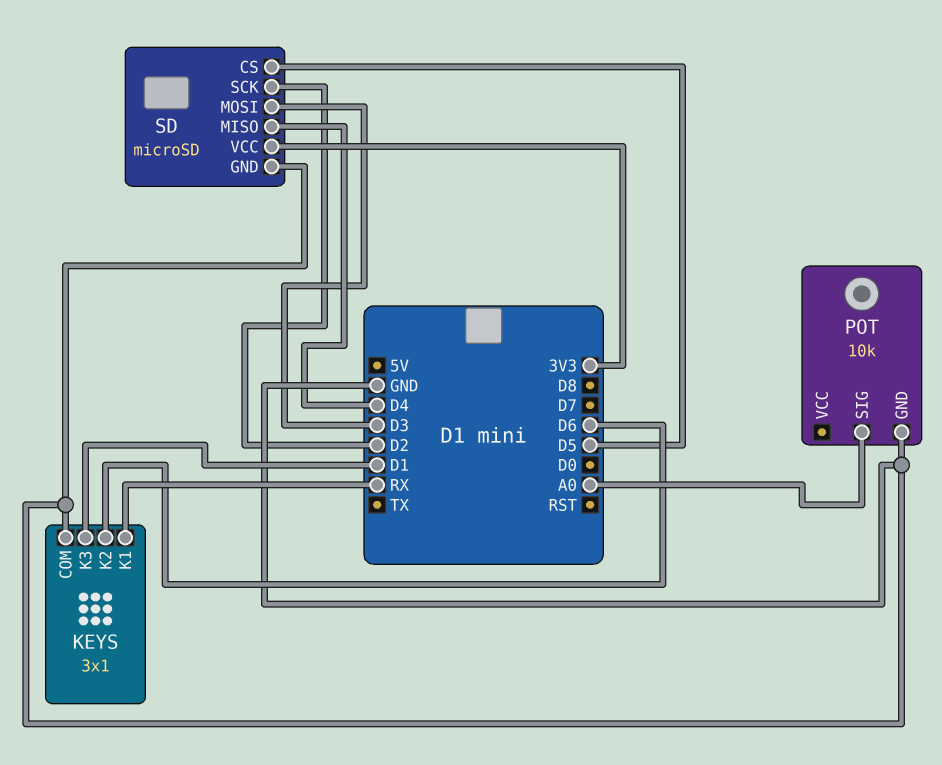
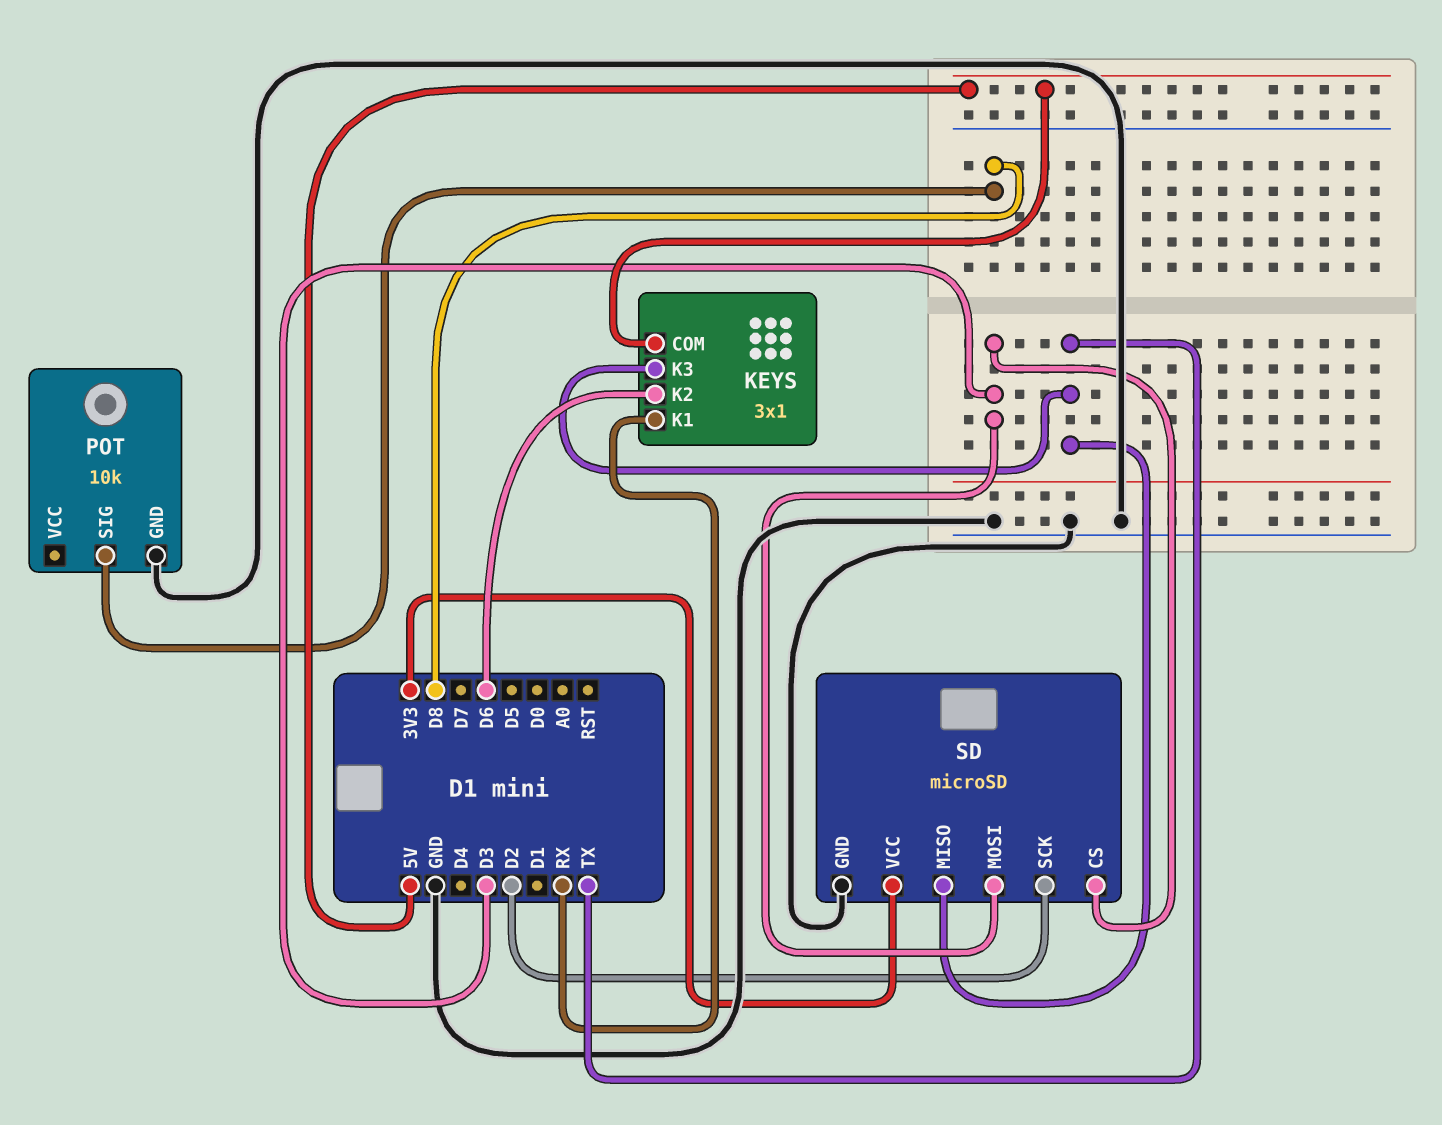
KEYS pin COM: GND -> 5V
KEYS pin K3: D1 -> TX
POT pin SIG: A0 -> D8
SD pin CS: D5 -> D3
SD pin MISO: D4 -> TX

